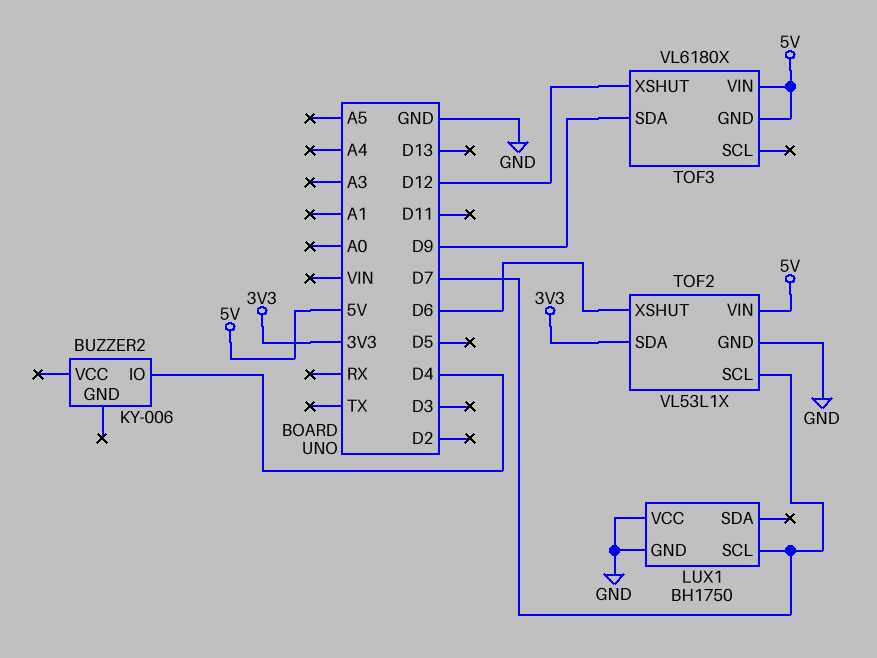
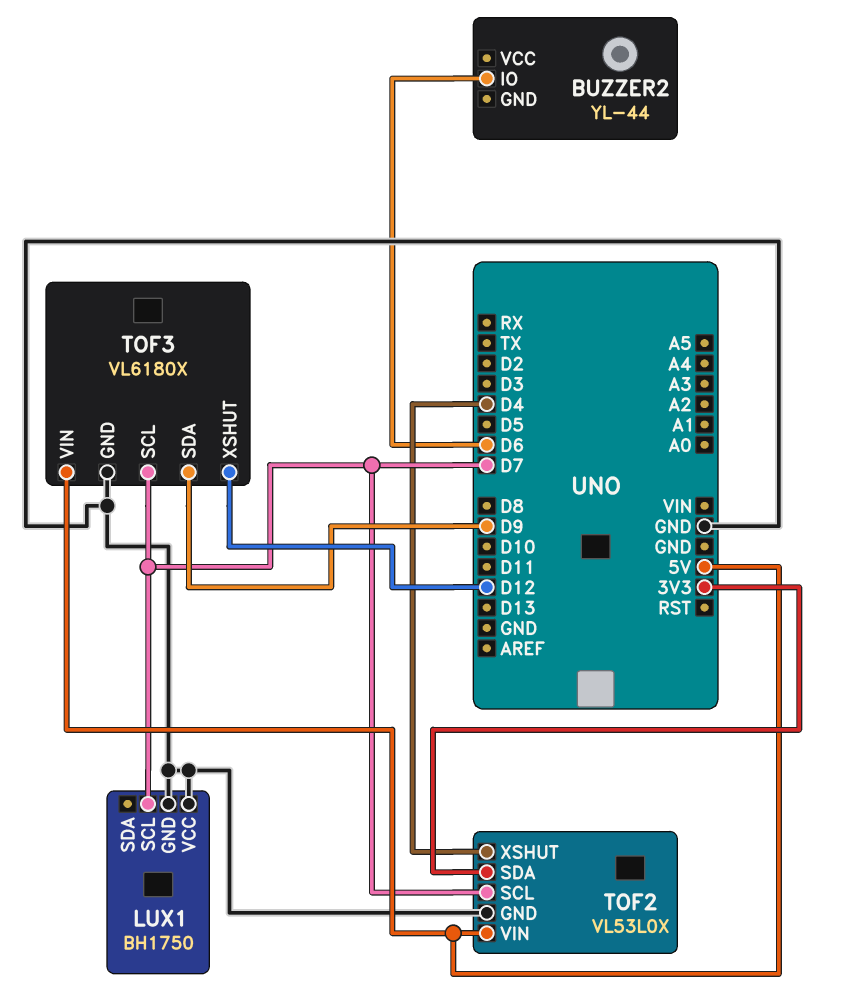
BUZZER2: KY-006 -> YL-44
BUZZER2 pin IO: D4 -> D6
TOF2: VL53L1X -> VL53L0X
TOF2 pin XSHUT: D6 -> D4
TOF3 pin GND: 5V -> GND
TOF3 pin SCL: none -> D7

